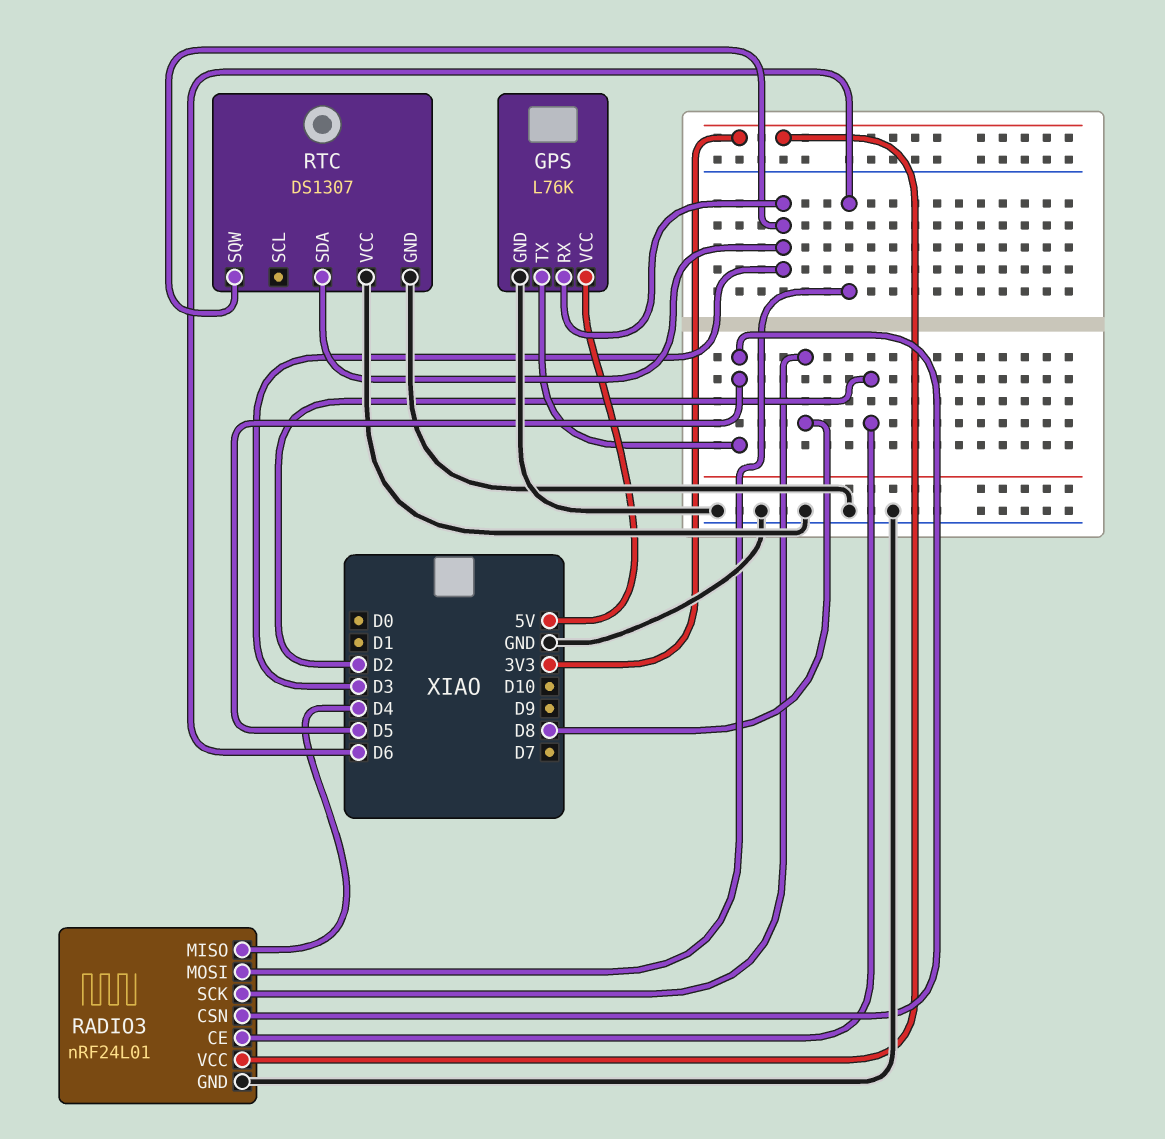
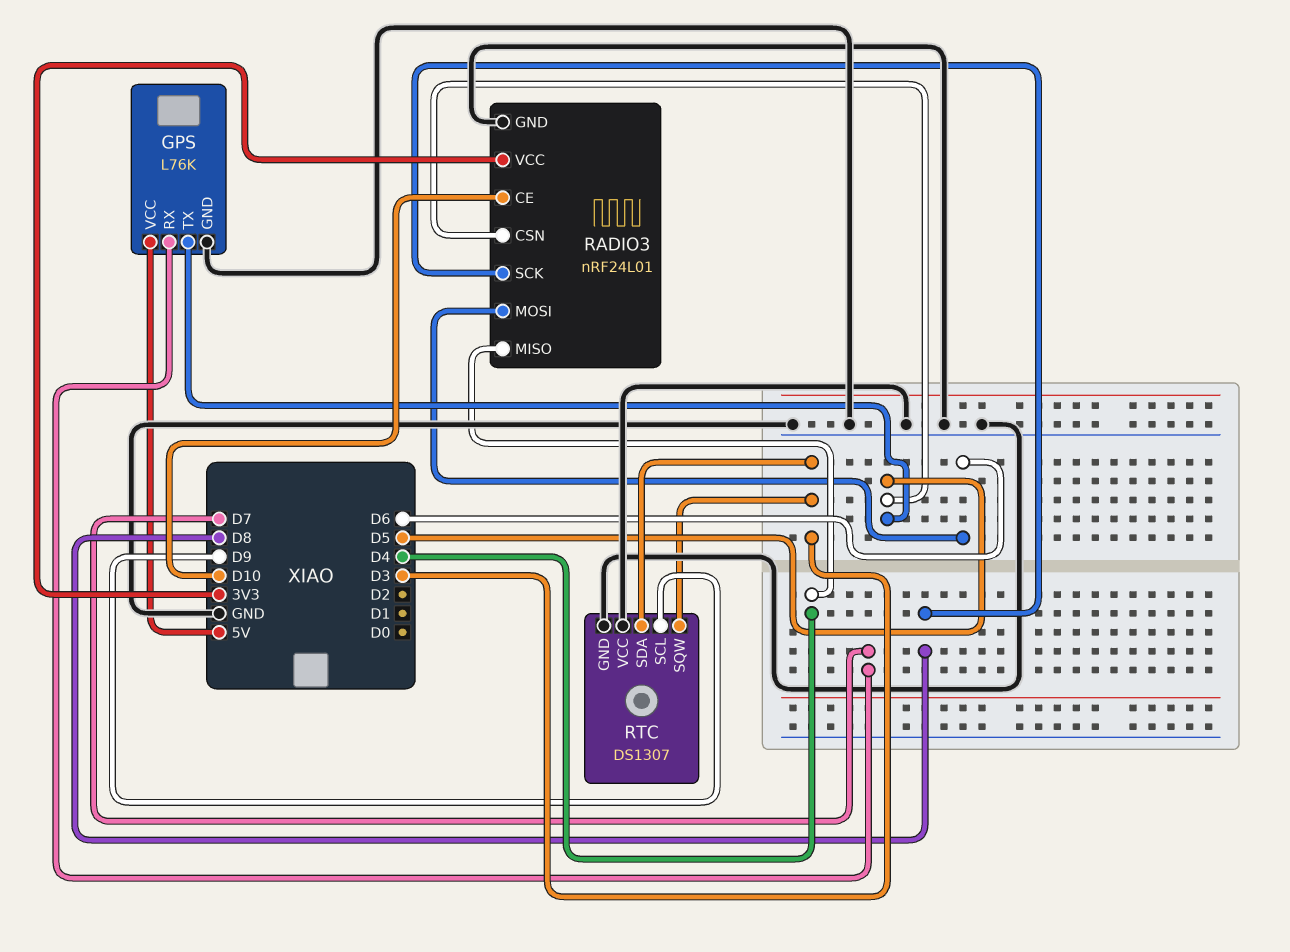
GPS pin RX: D3 -> D7
RADIO3 pin CE: D2 -> D10
RTC pin SCL: none -> D9

